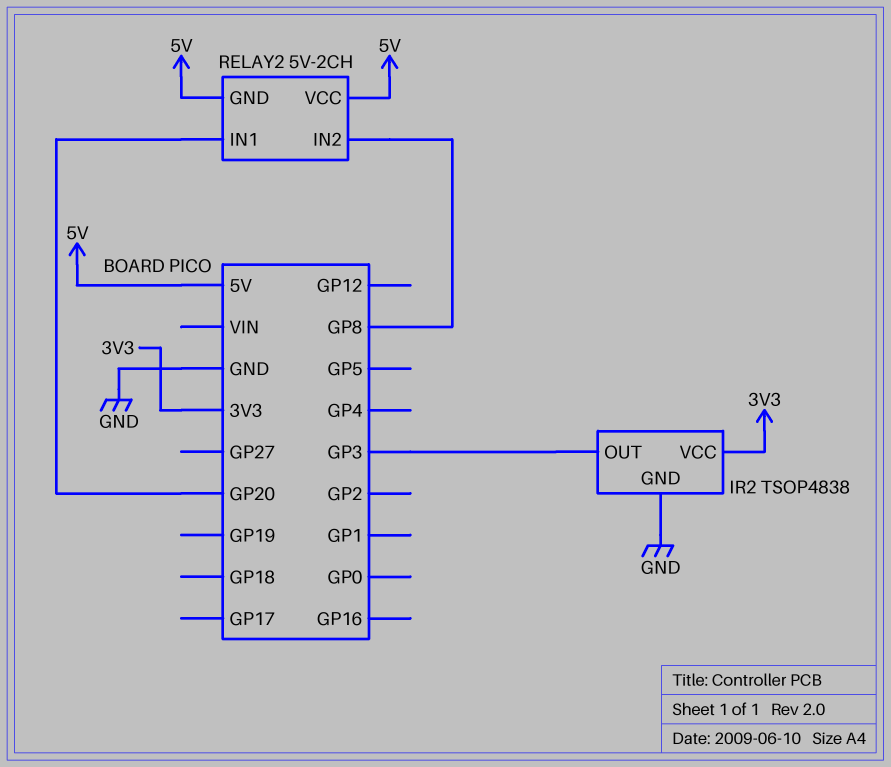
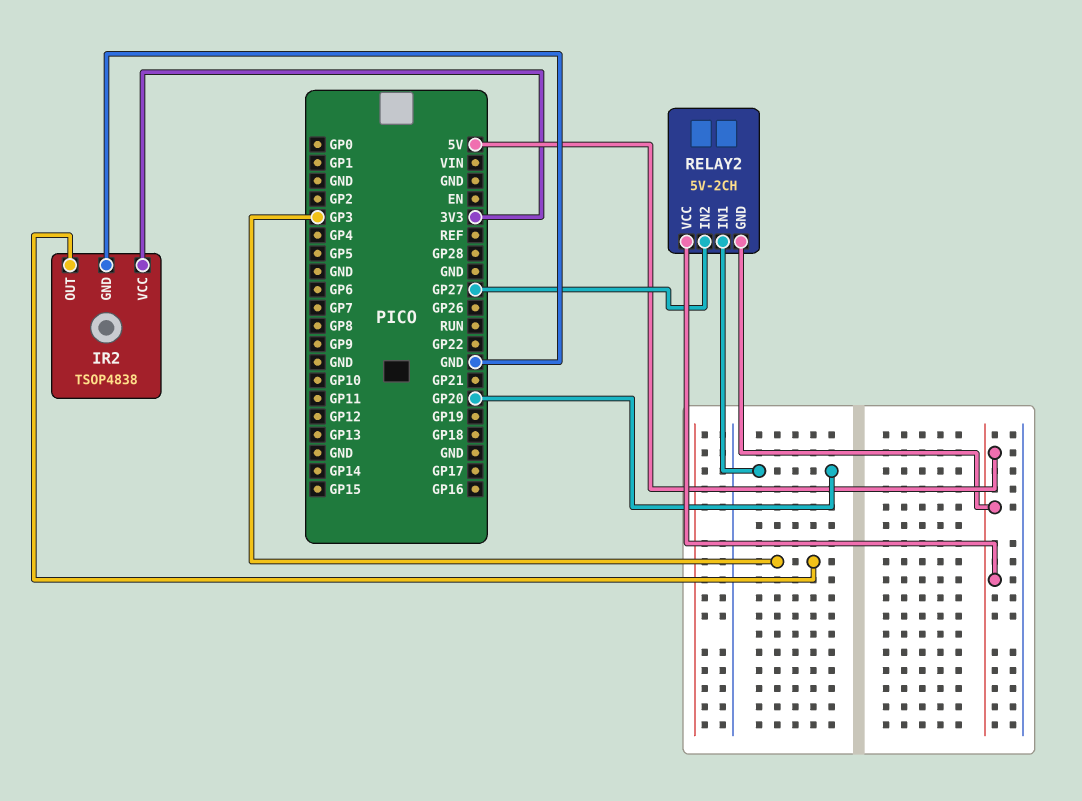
RELAY2 pin IN2: GP8 -> GP27

